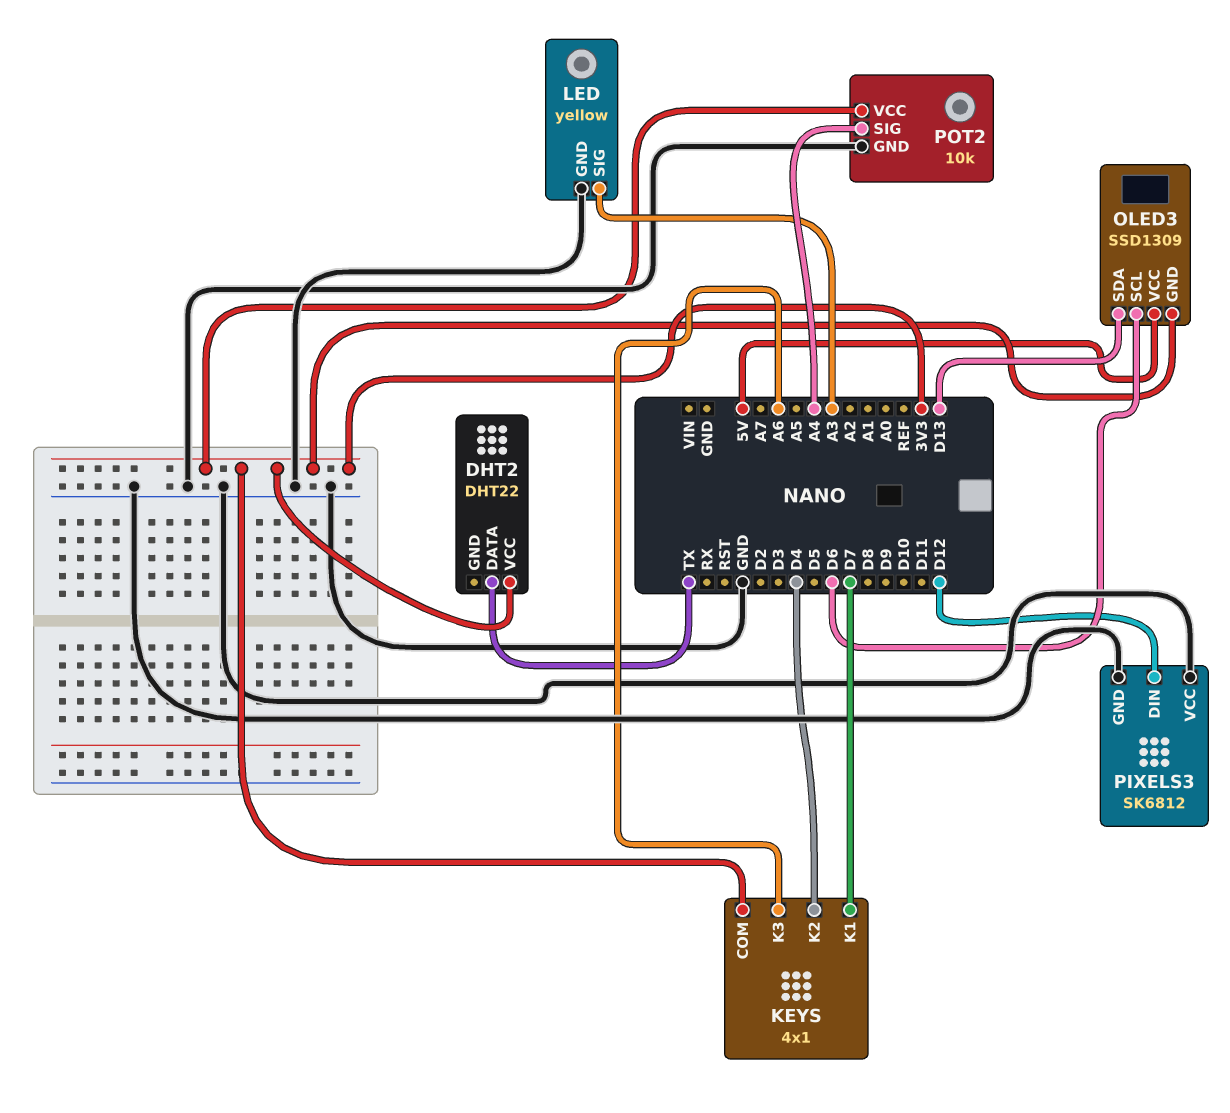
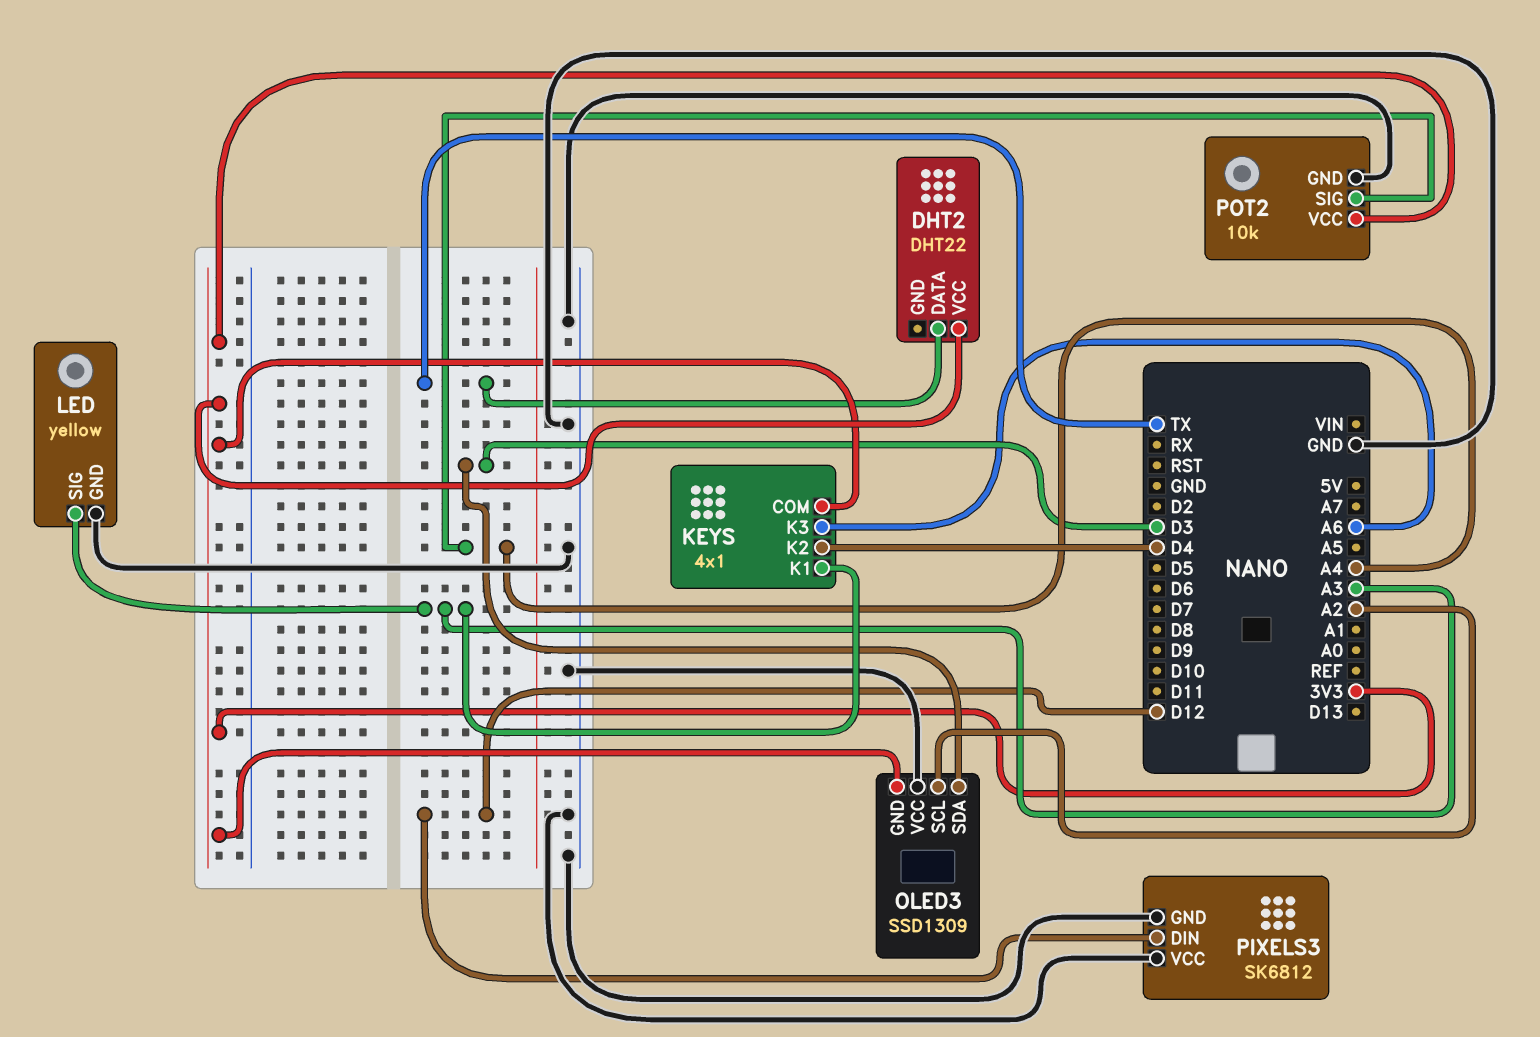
KEYS pin K1: D7 -> A3
OLED3 pin SCL: D6 -> A2
OLED3 pin SDA: D13 -> D3
OLED3 pin VCC: 5V -> GND

